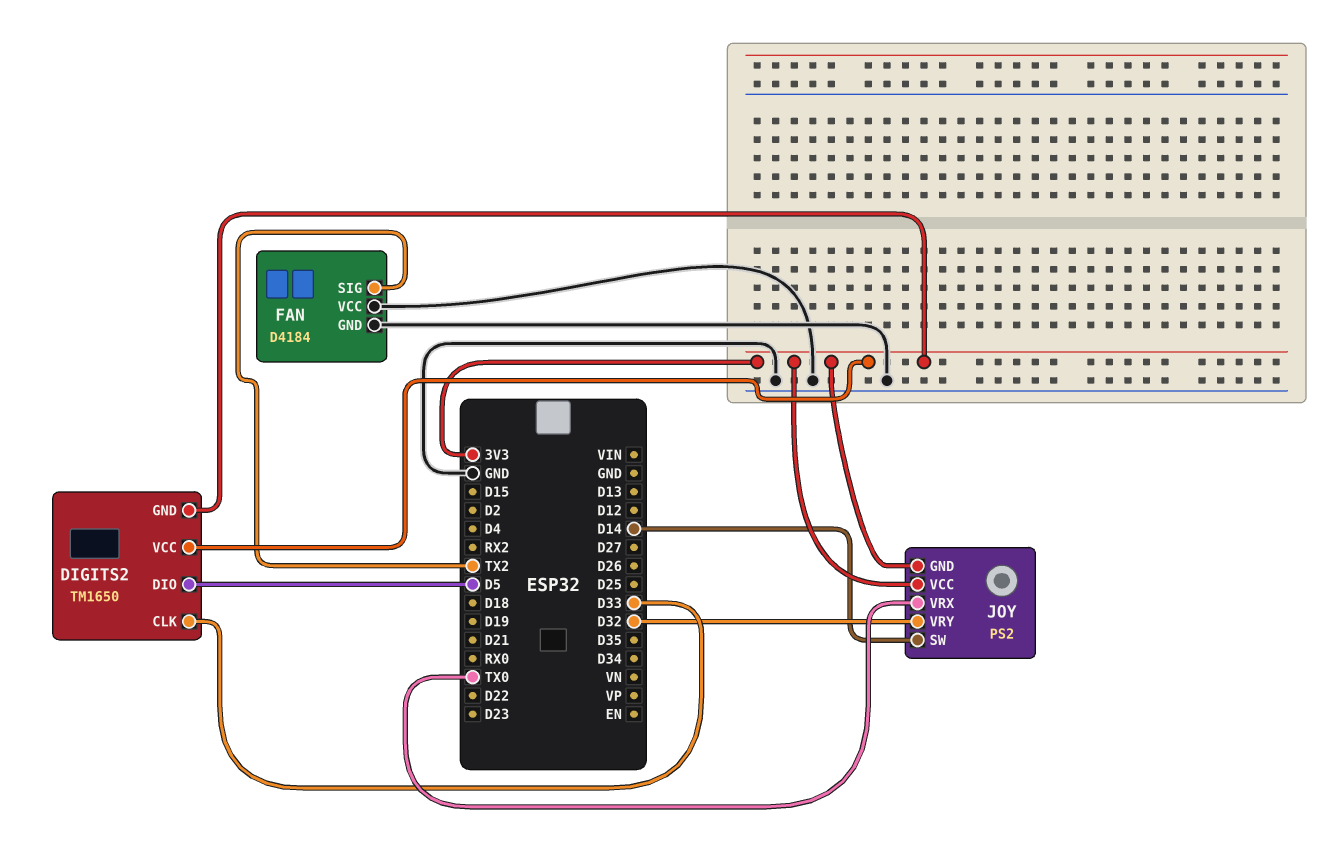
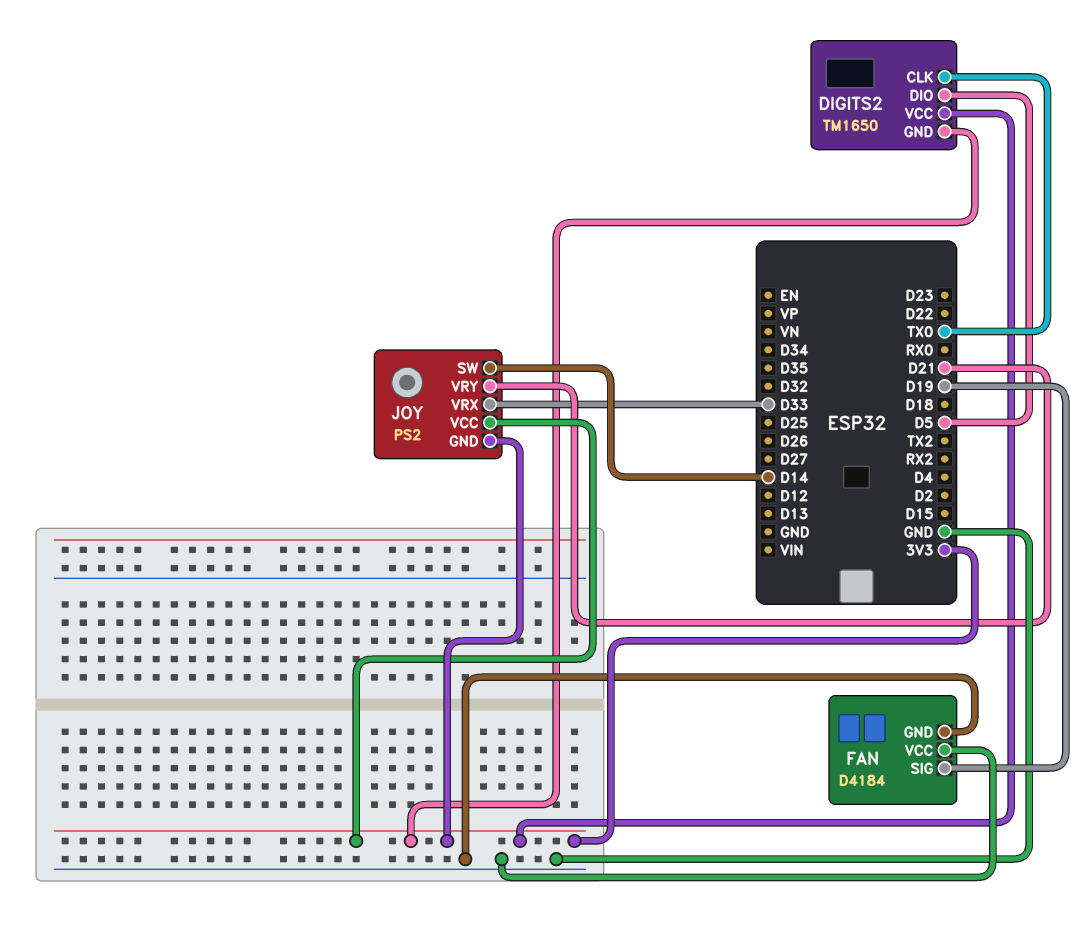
DIGITS2 pin CLK: D33 -> TX0
FAN pin SIG: TX2 -> D19
JOY pin VRX: TX0 -> D33
JOY pin VRY: D32 -> D21

